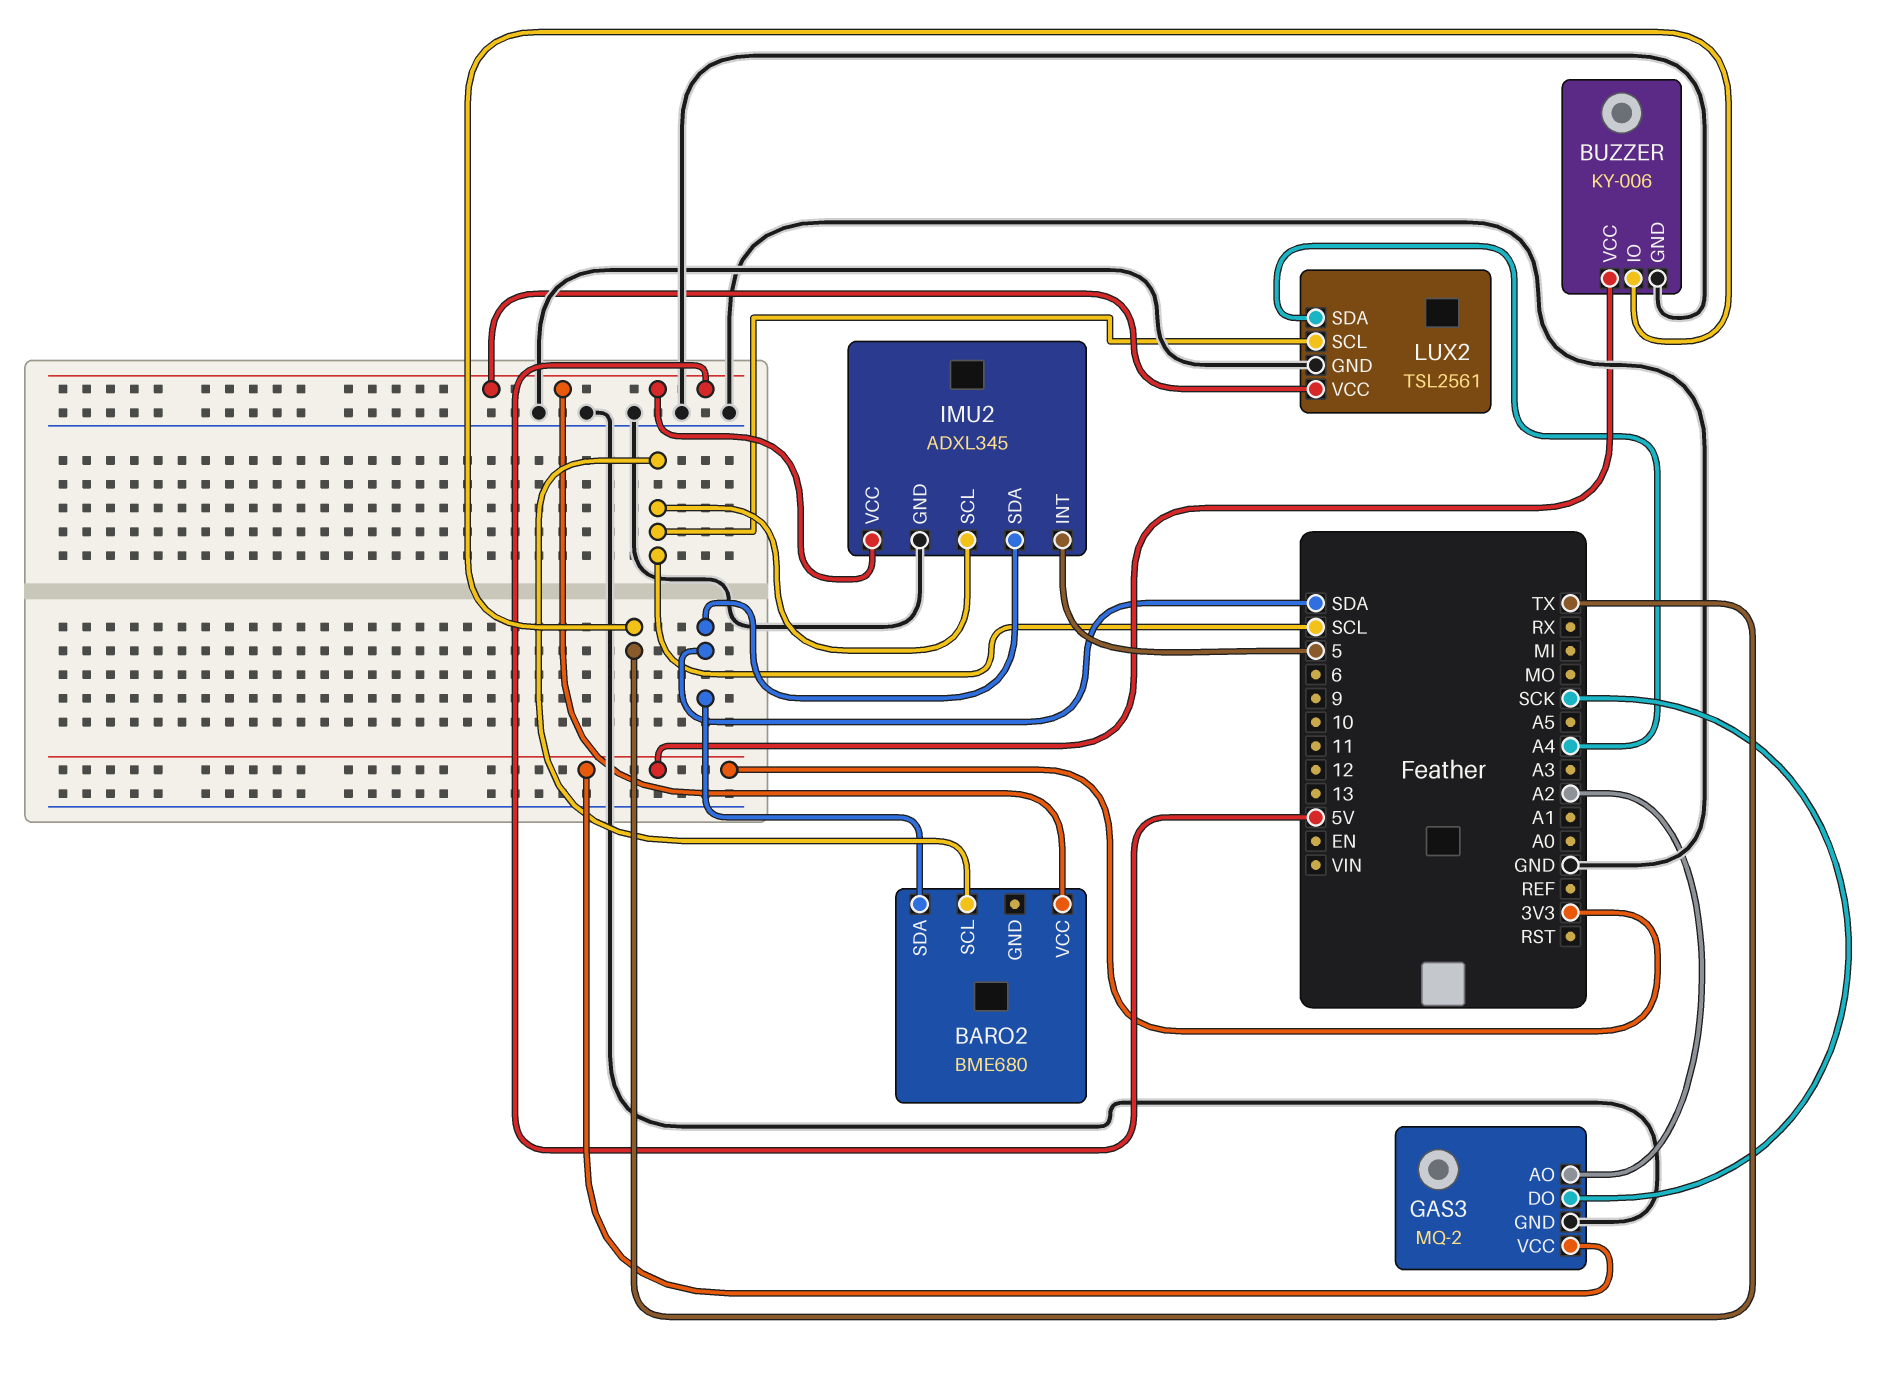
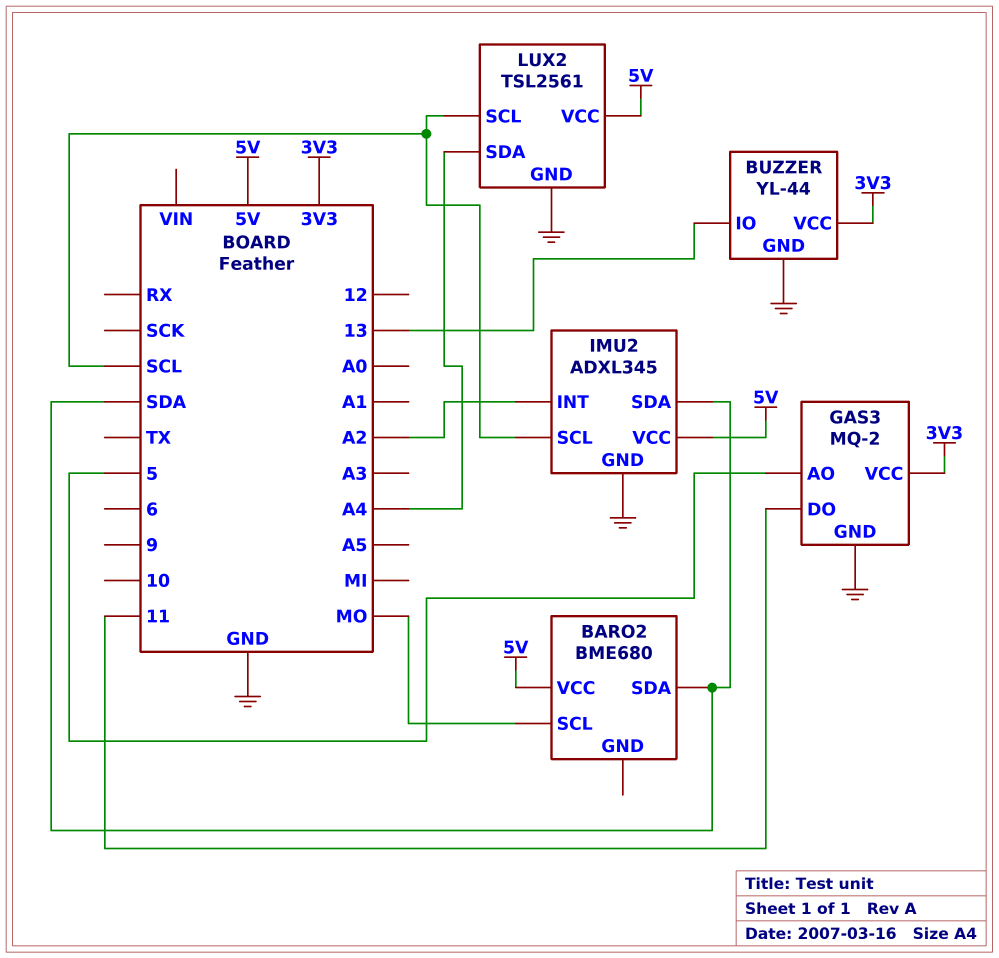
BARO2 pin SCL: SCL -> MO
BUZZER: KY-006 -> YL-44
BUZZER pin IO: TX -> 13
GAS3 pin AO: A2 -> 5
GAS3 pin DO: SCK -> 11
IMU2 pin INT: 5 -> A2

